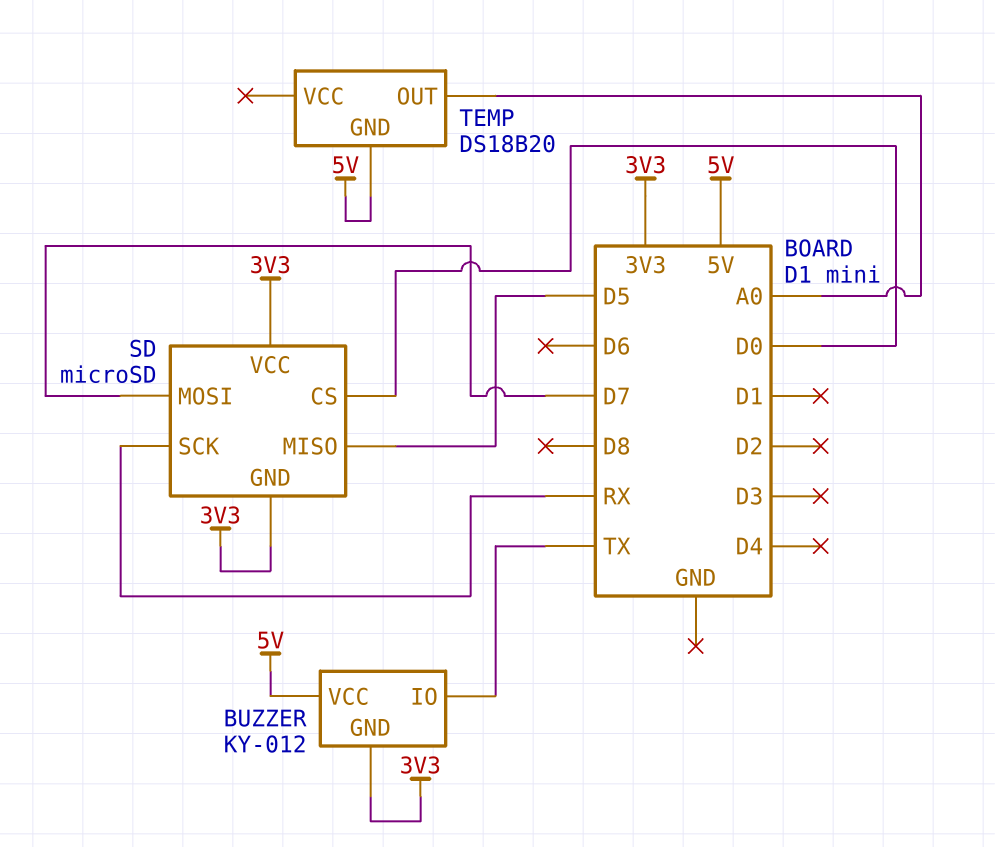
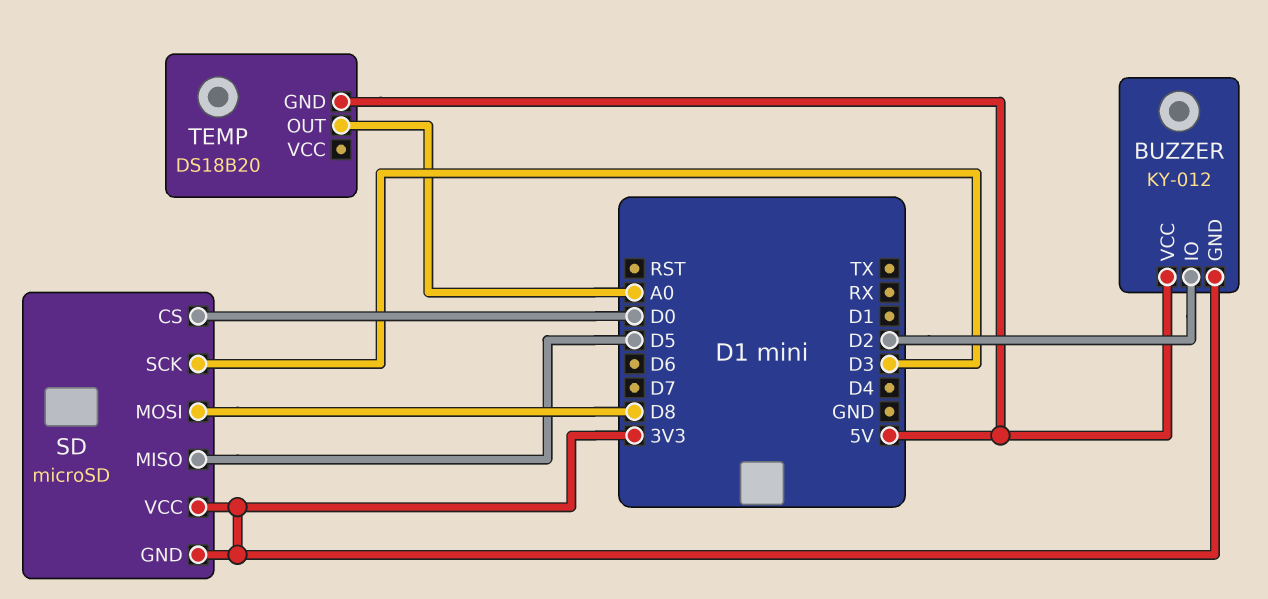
BUZZER pin IO: TX -> D2
SD pin MOSI: D7 -> D8
SD pin SCK: RX -> D3

